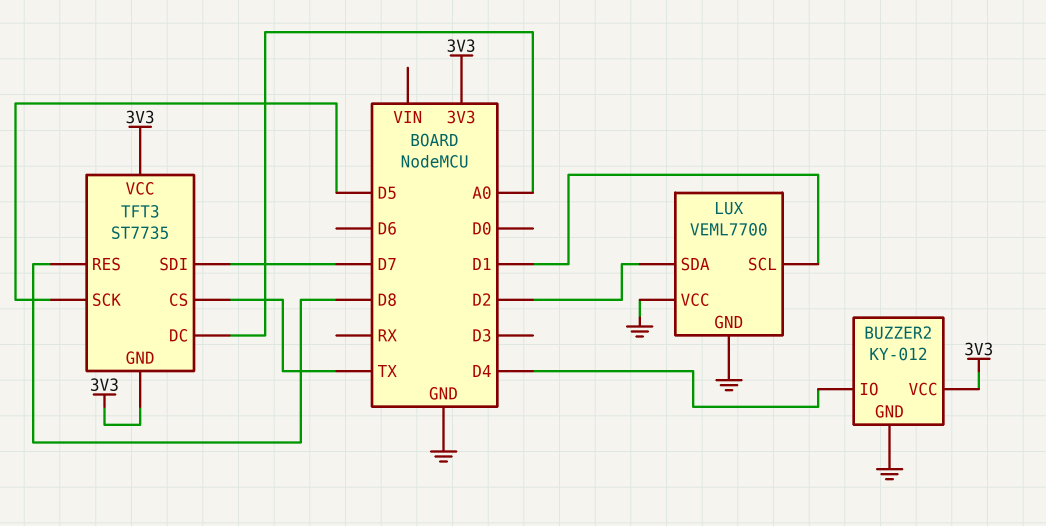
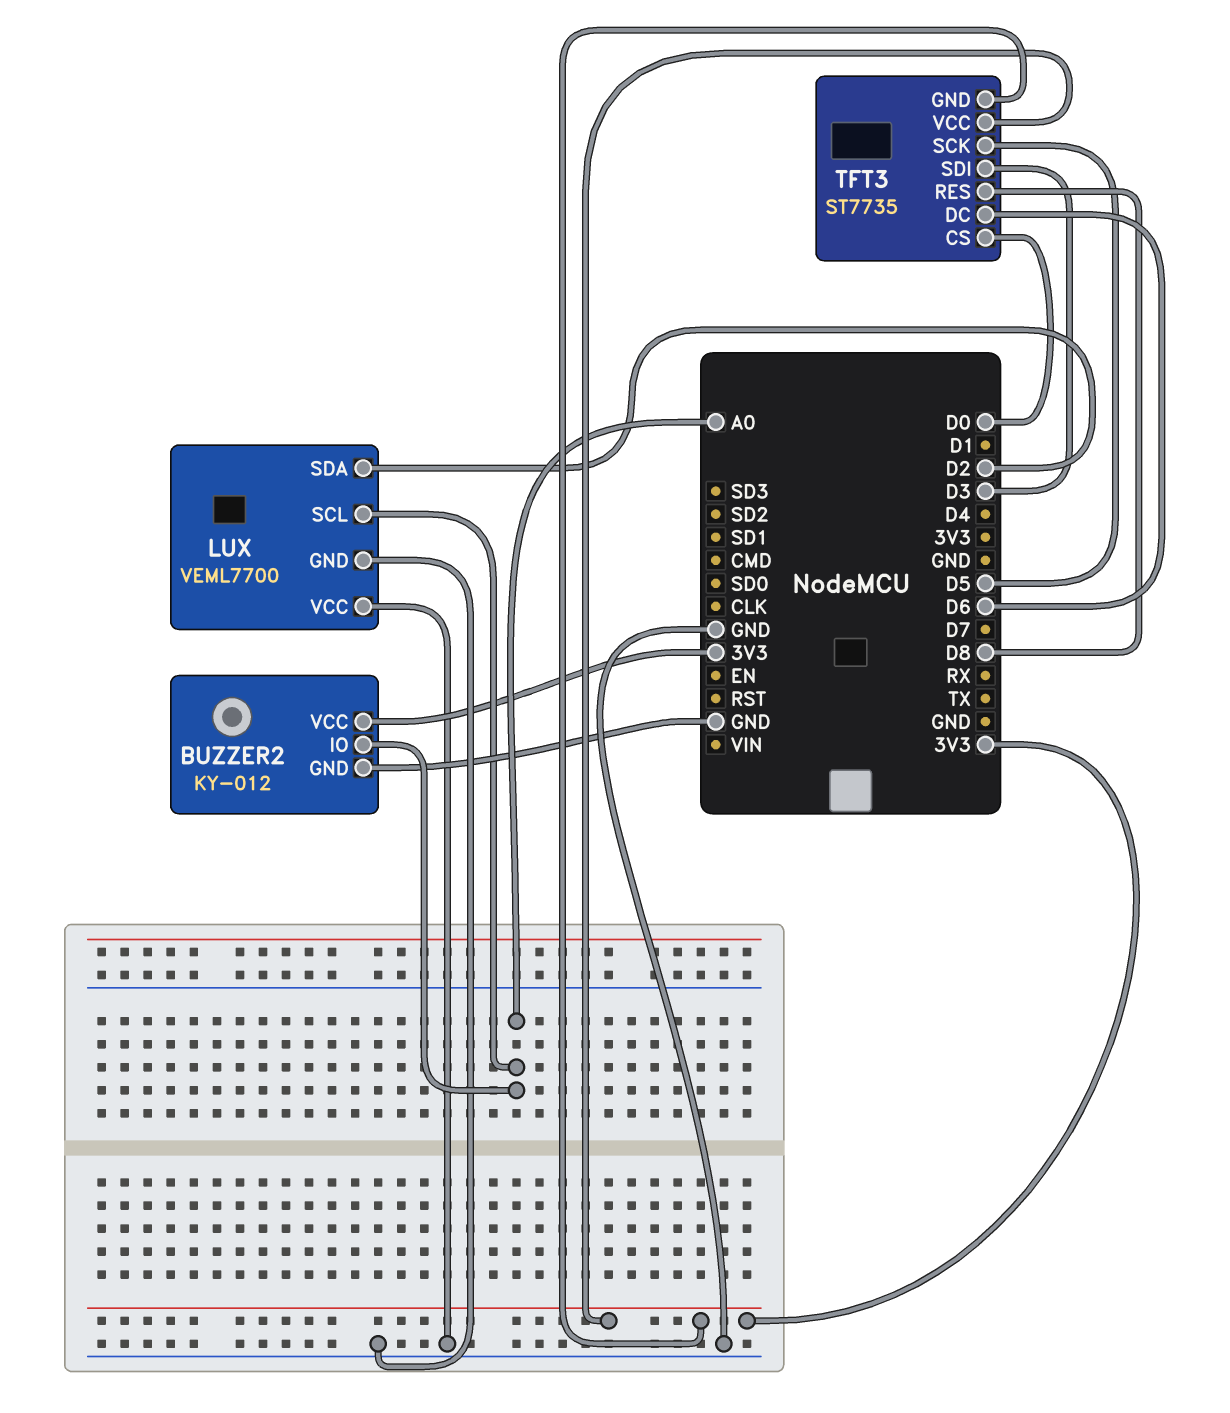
BUZZER2 pin IO: D4 -> A0
LUX pin SCL: D1 -> A0
TFT3 pin CS: TX -> D0
TFT3 pin DC: A0 -> D6
TFT3 pin SDI: D7 -> D3

